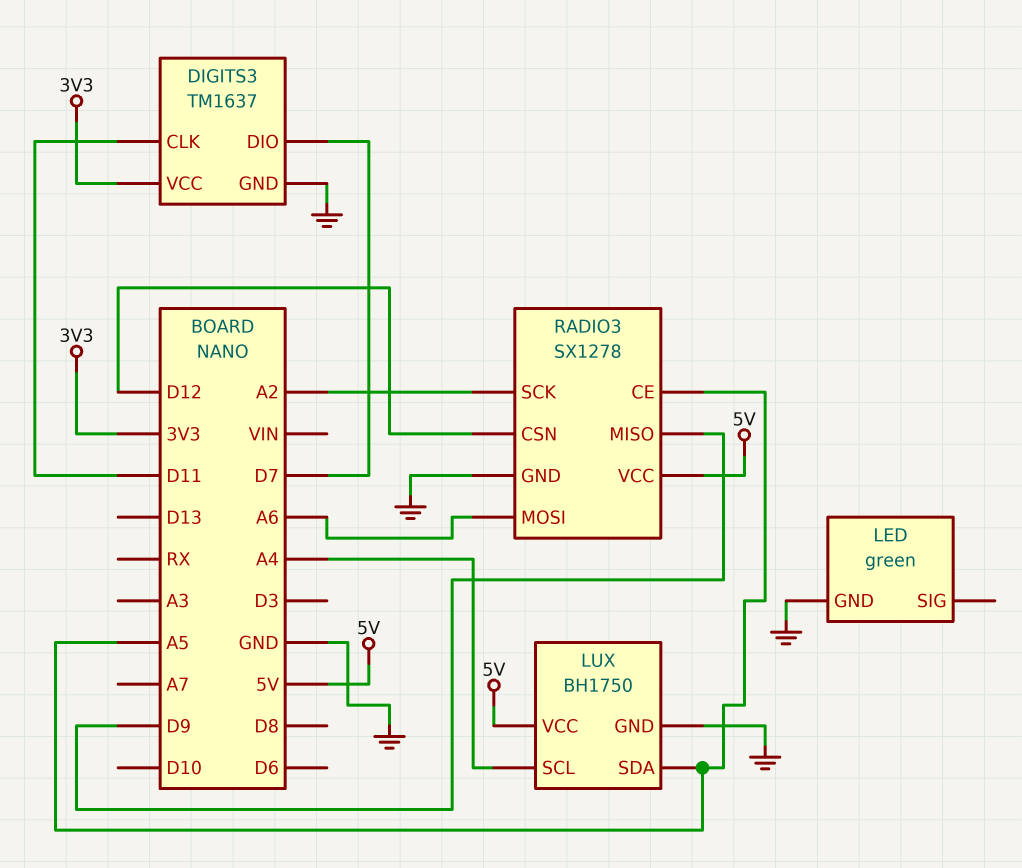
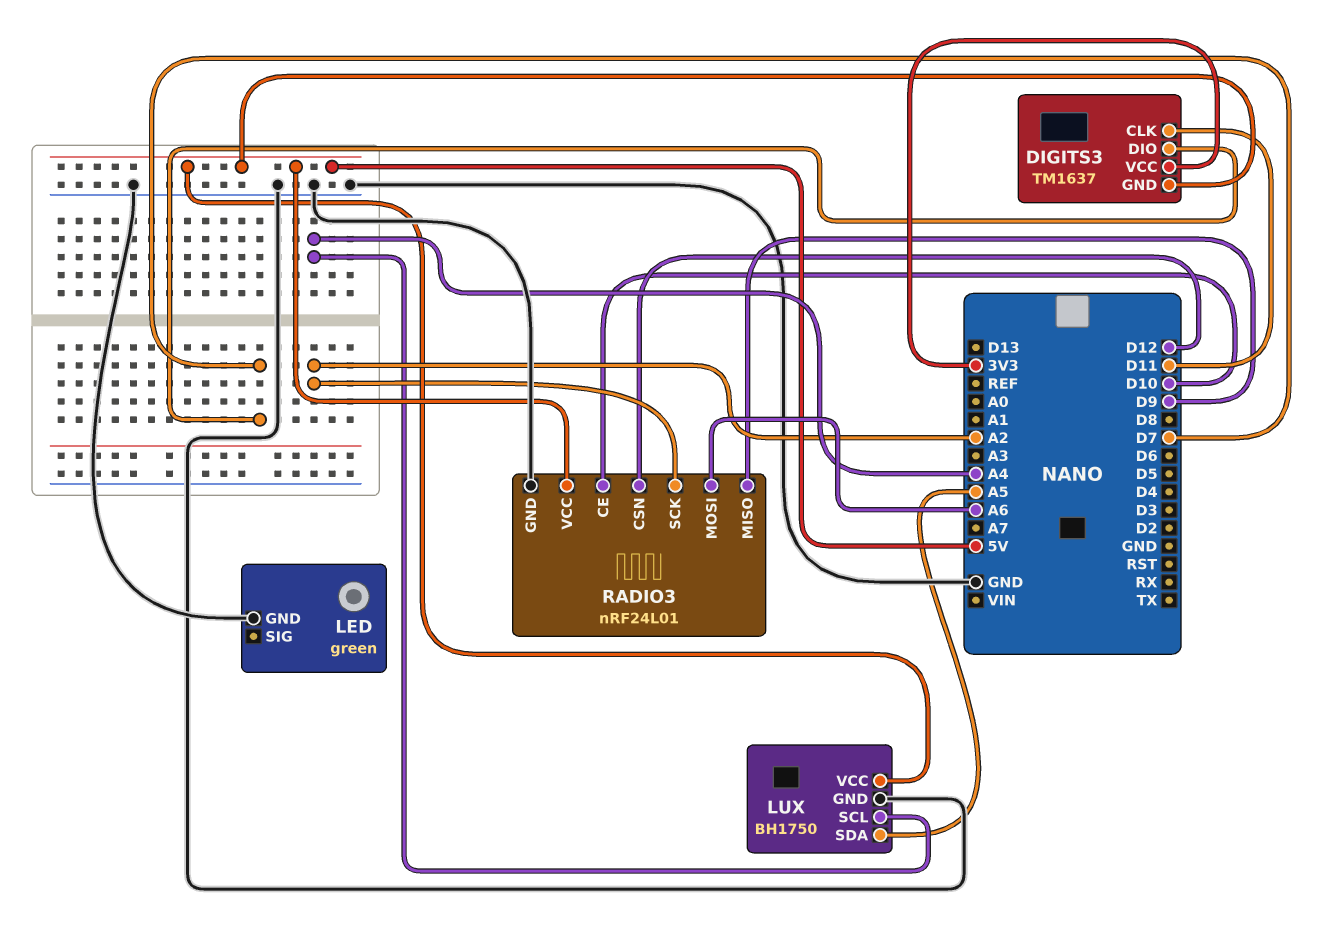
DIGITS3 pin GND: GND -> 5V
RADIO3: SX1278 -> nRF24L01
RADIO3 pin CE: A5 -> D10

